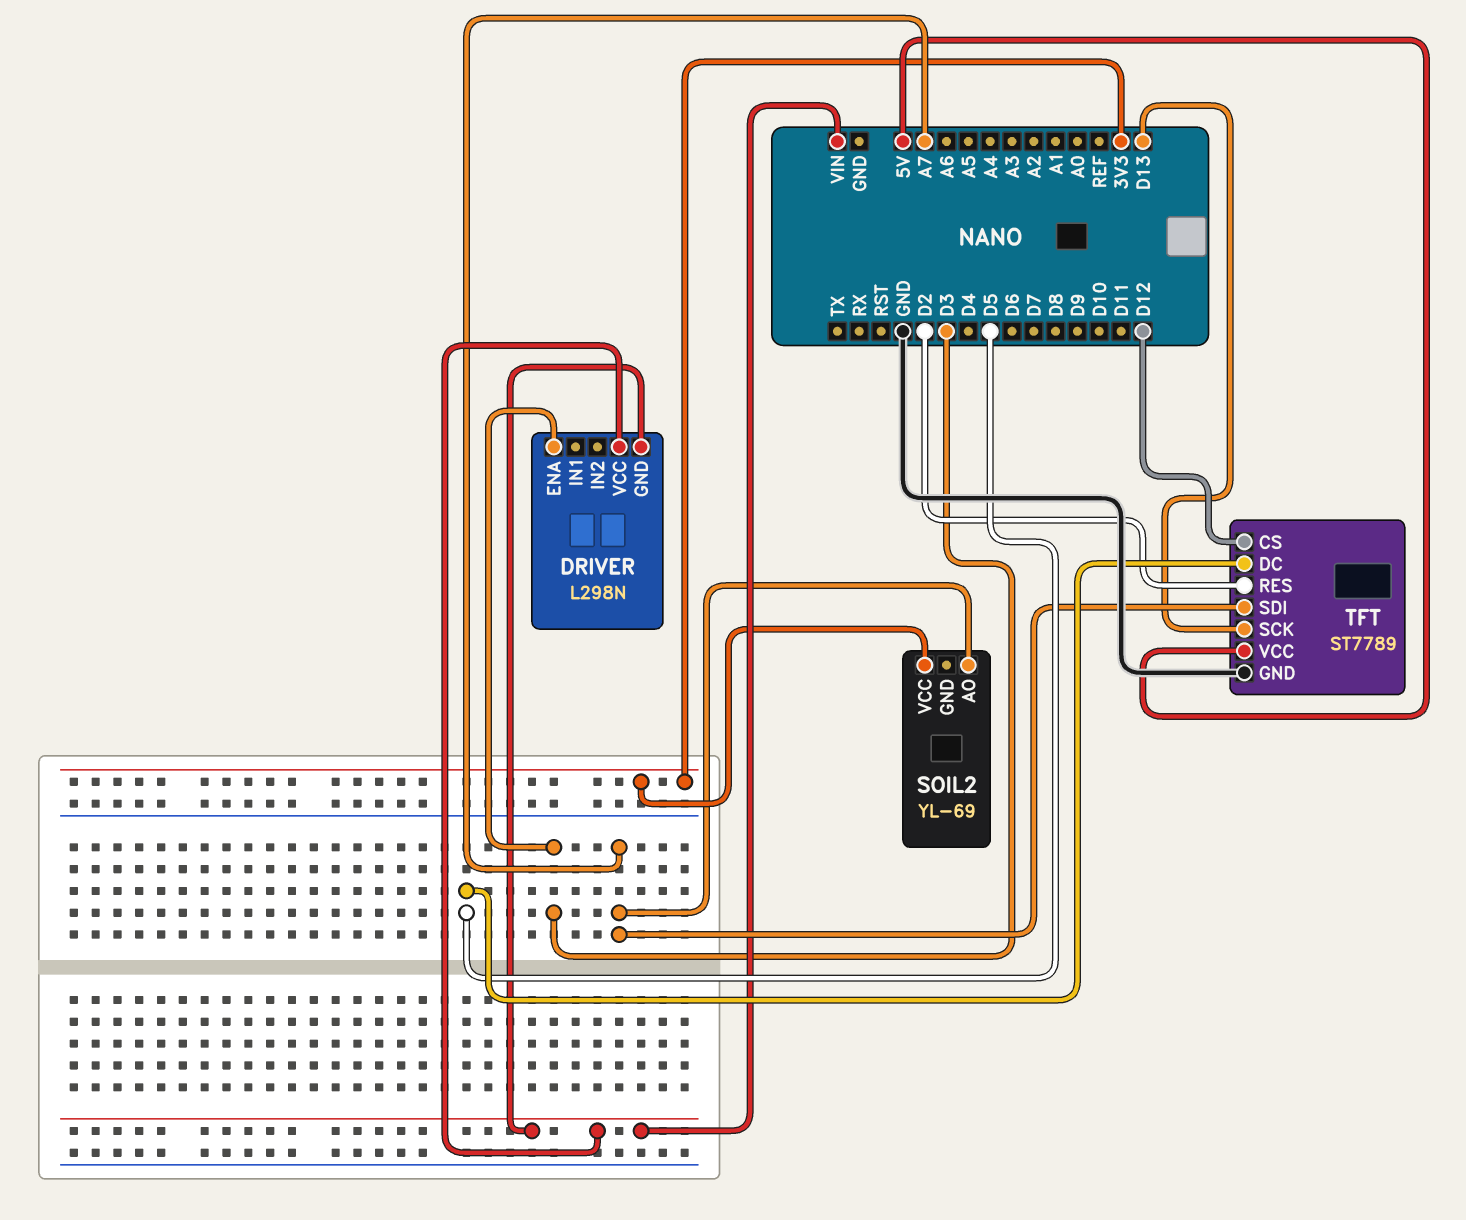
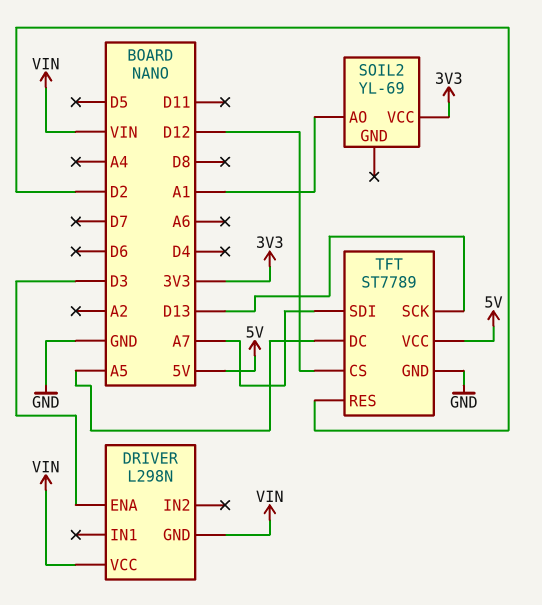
SOIL2 pin AO: A7 -> A1
TFT pin DC: D5 -> A5

